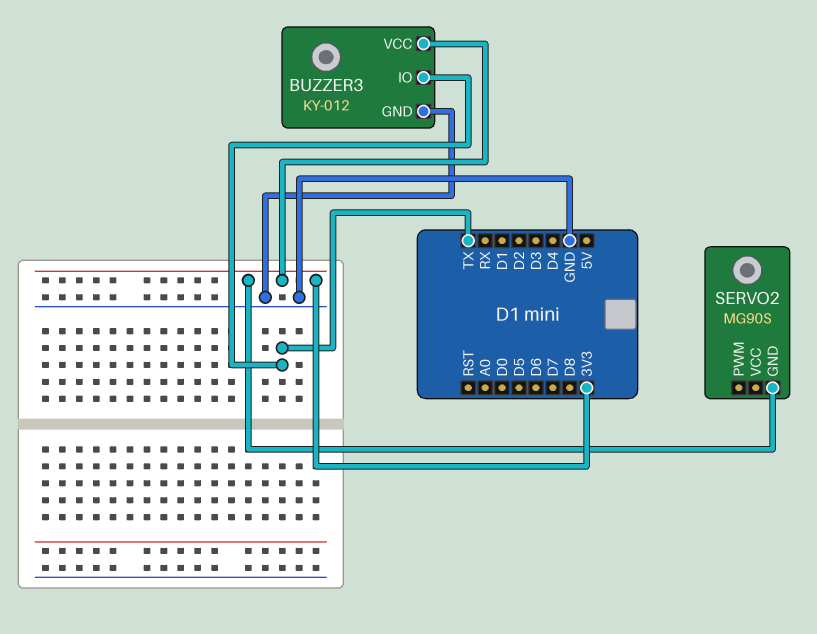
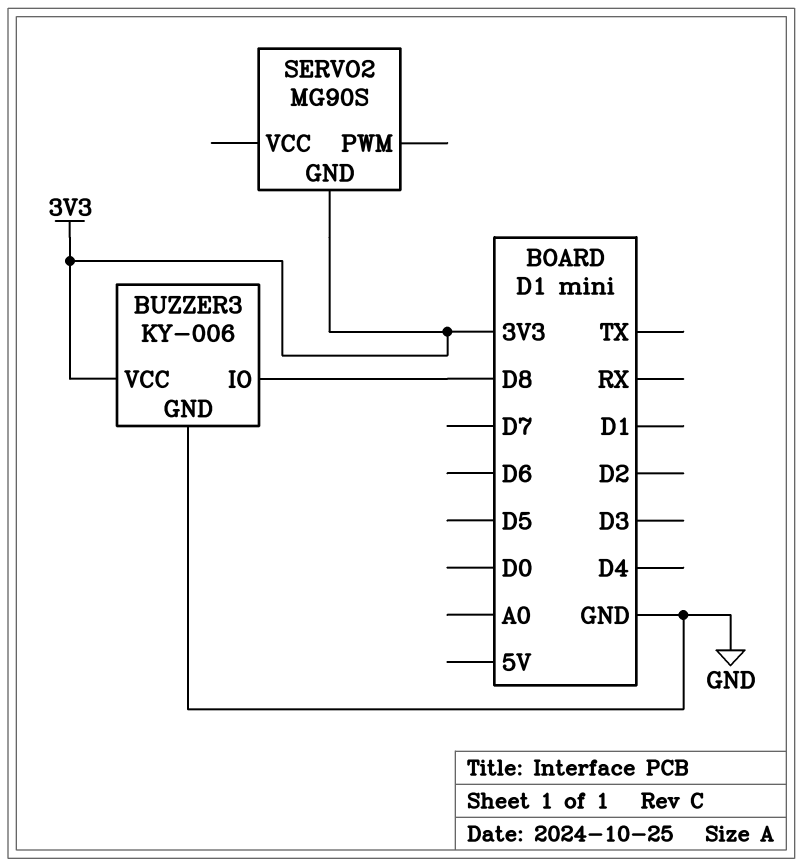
BUZZER3: KY-012 -> KY-006
BUZZER3 pin IO: TX -> D8

